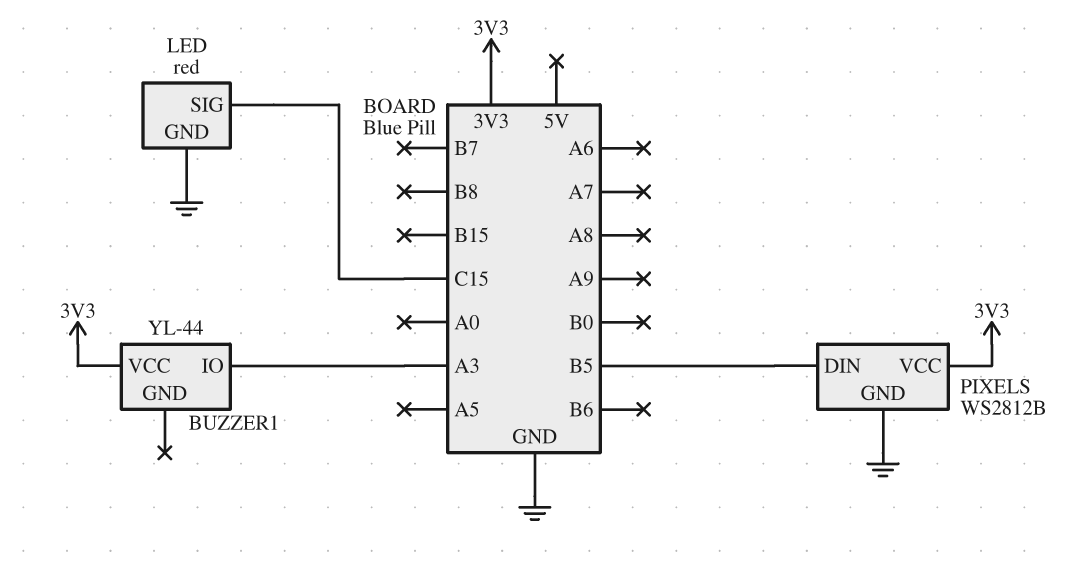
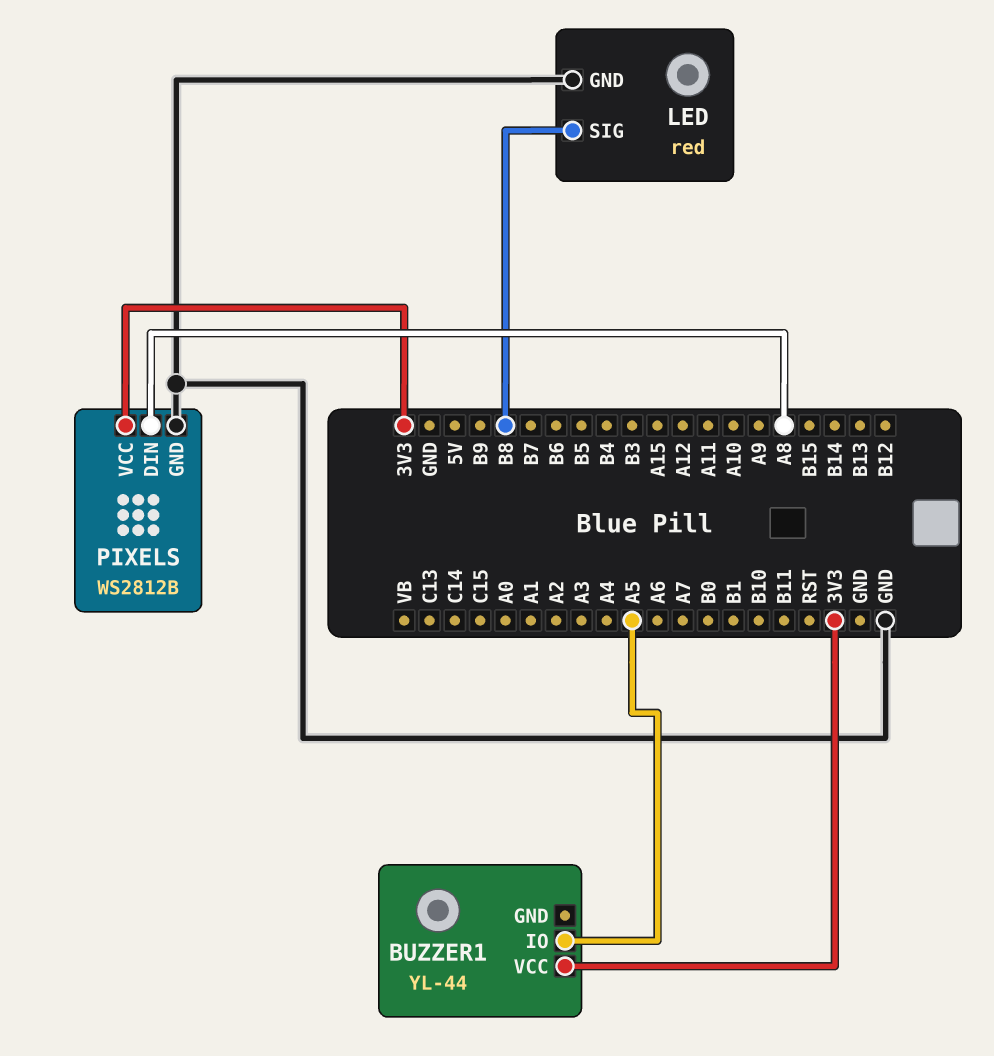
BUZZER1 pin IO: A3 -> A5
LED pin SIG: C15 -> B8
PIXELS pin DIN: B5 -> A8

